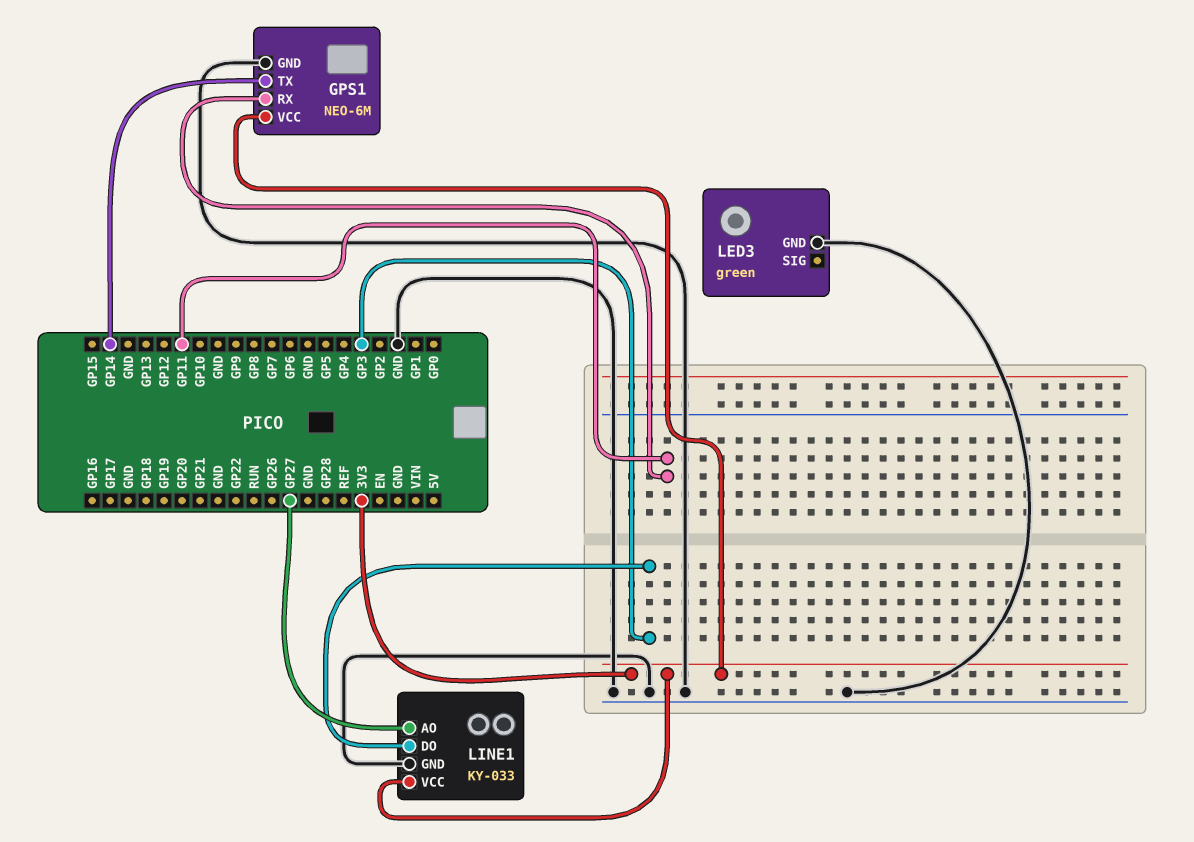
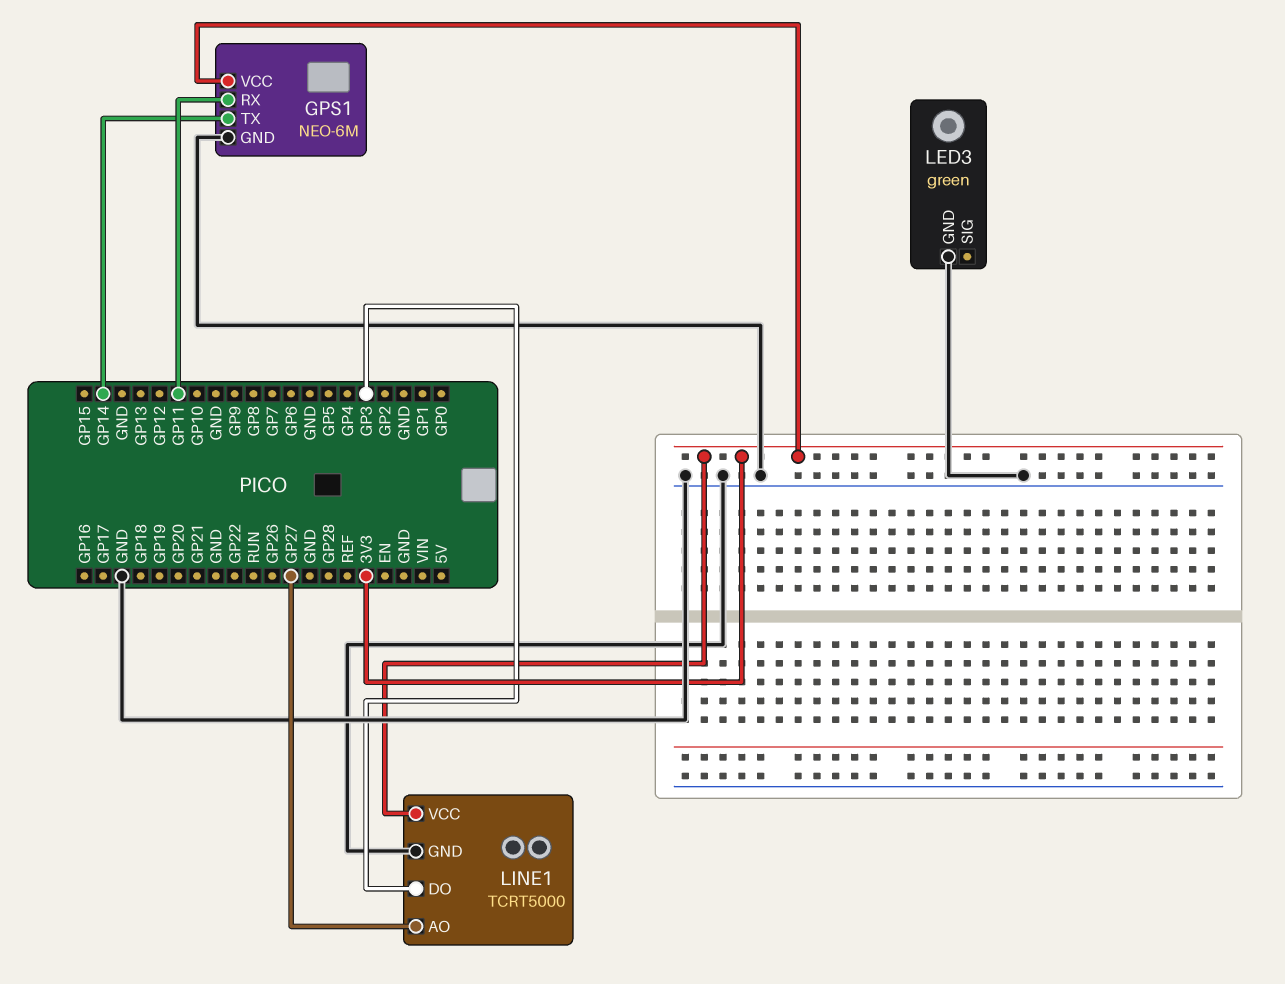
LINE1: KY-033 -> TCRT5000

